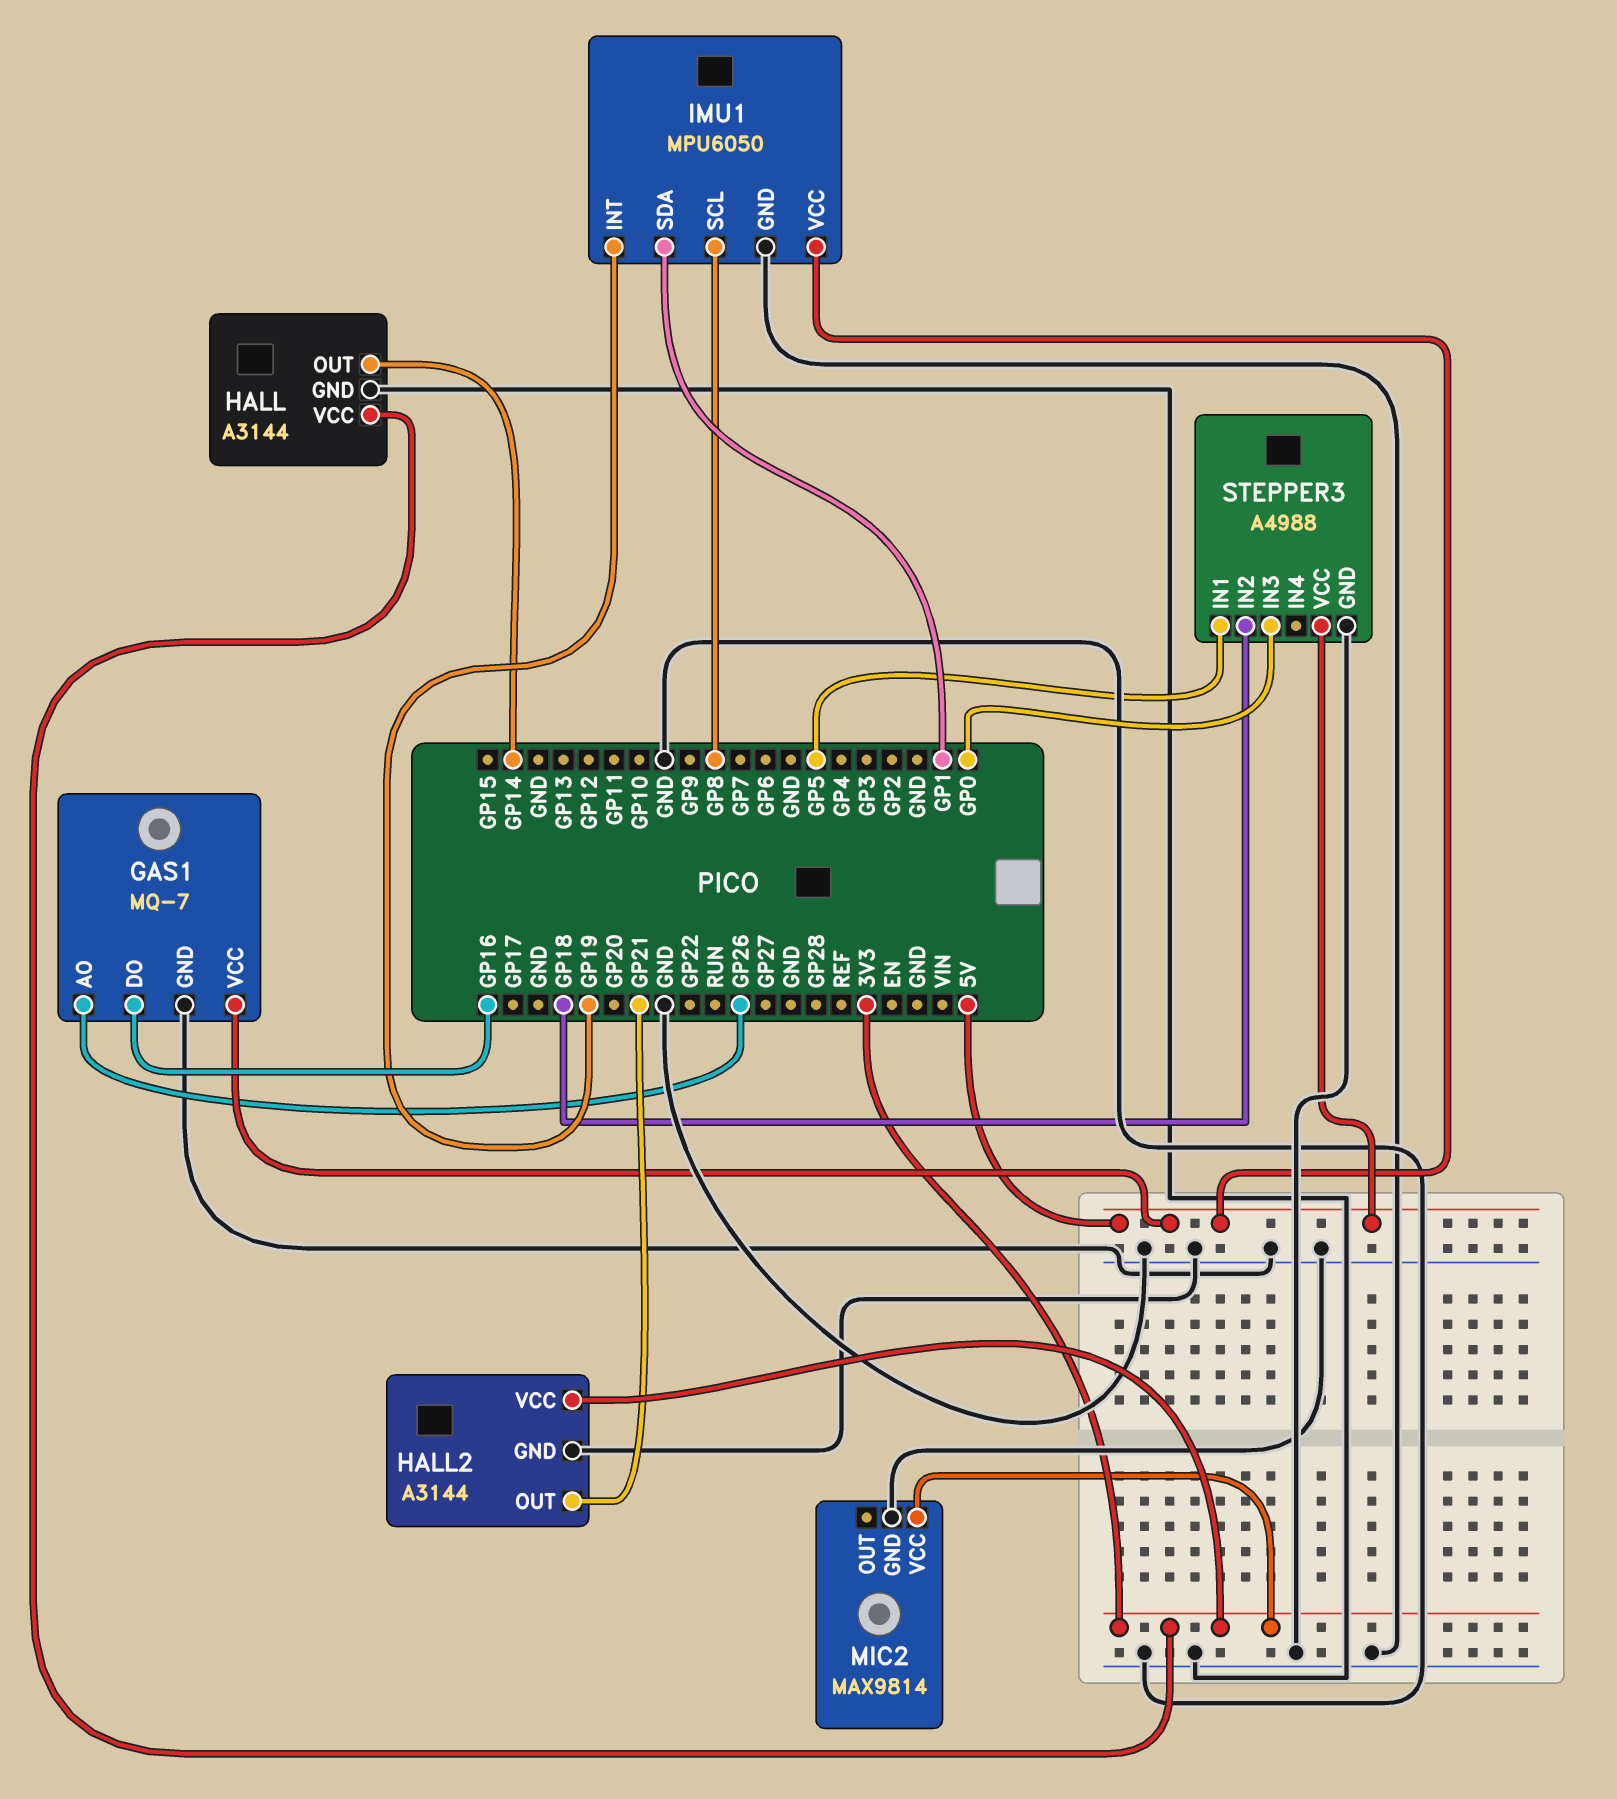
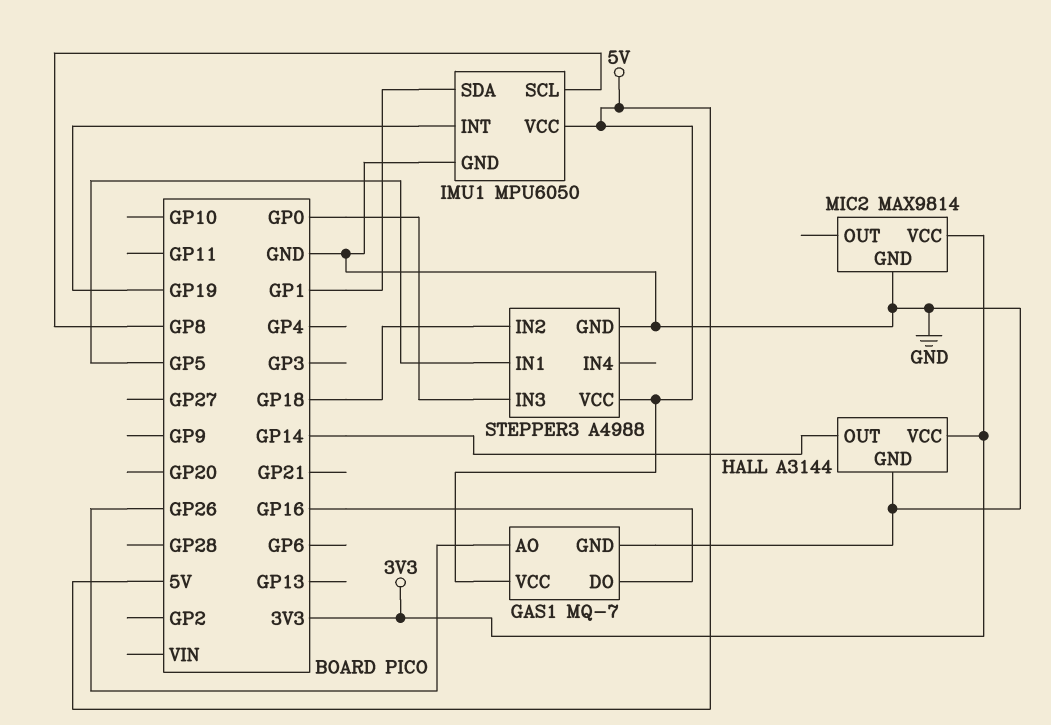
HALL2: A3144 -> none
HALL2 pin GND: GND -> none
HALL2 pin OUT: GP21 -> none
HALL2 pin VCC: 3V3 -> none

